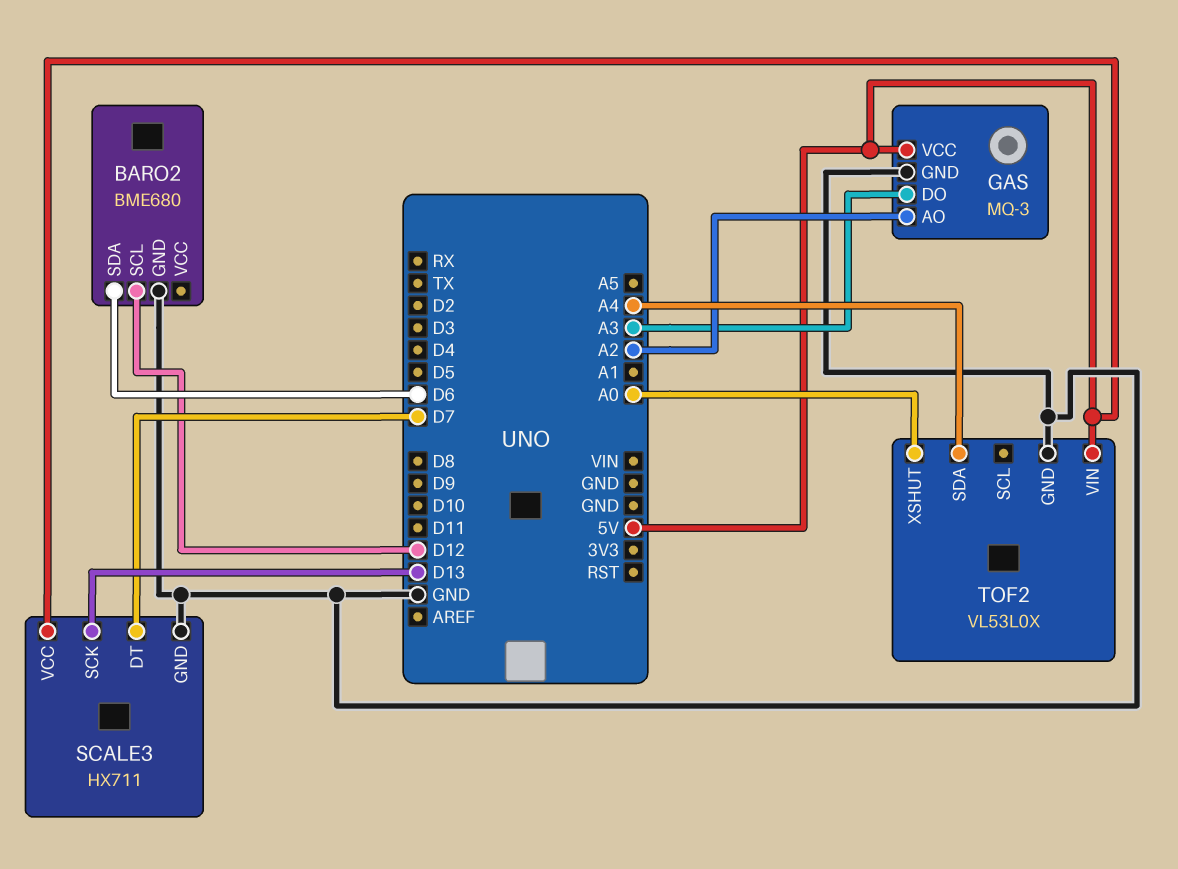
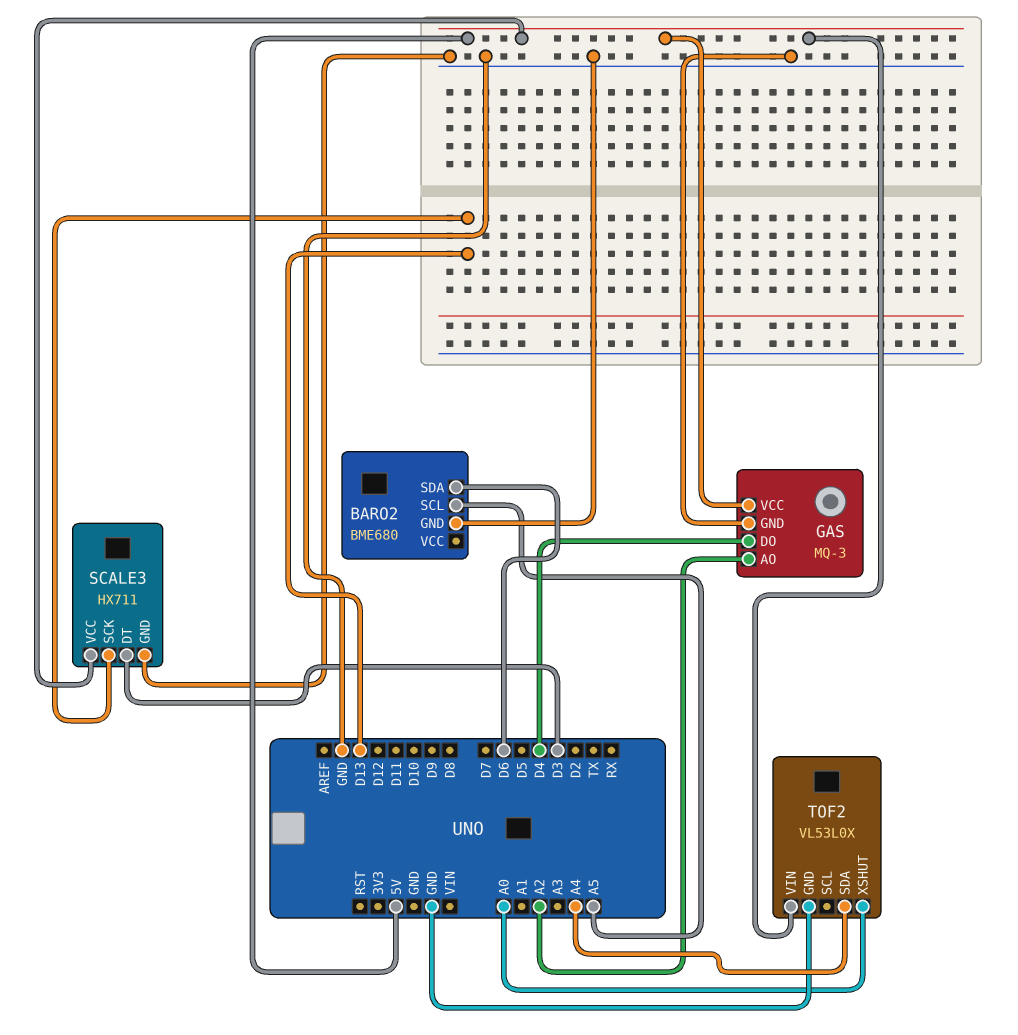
BARO2 pin SCL: D12 -> A5
GAS pin DO: A3 -> D4
SCALE3 pin DT: D7 -> D3

